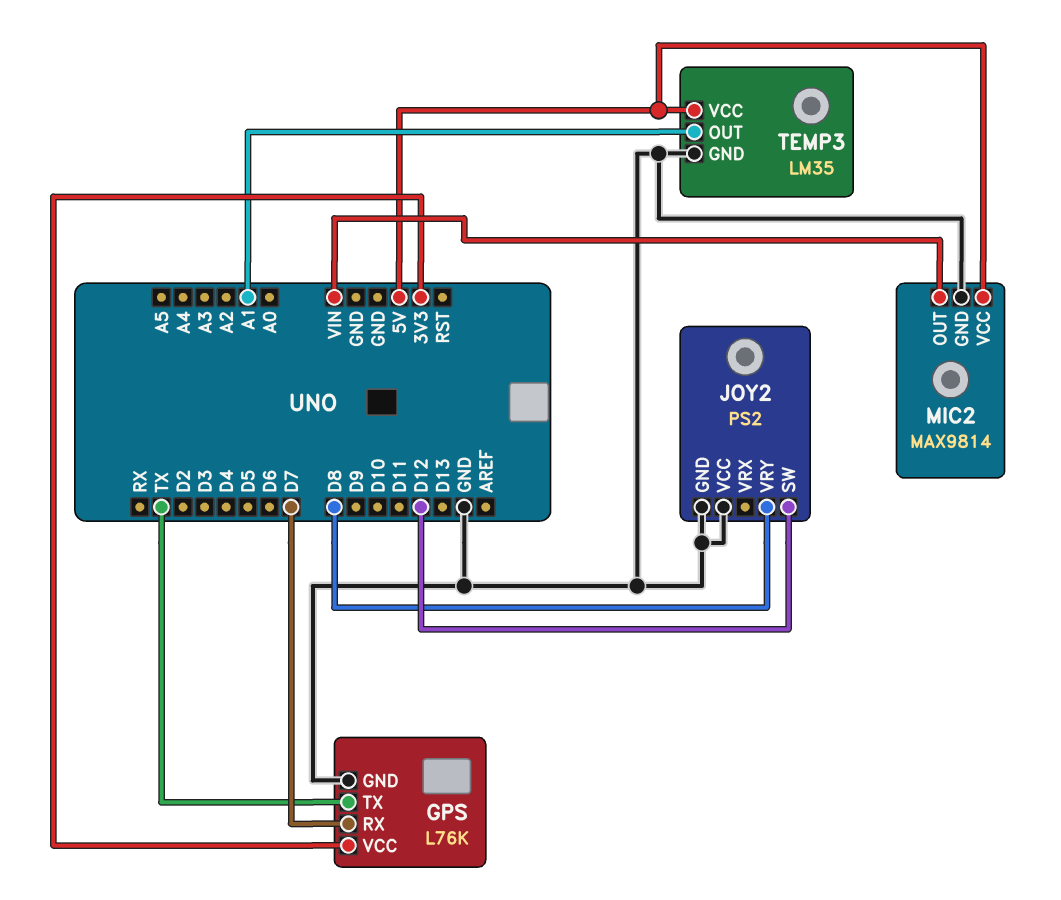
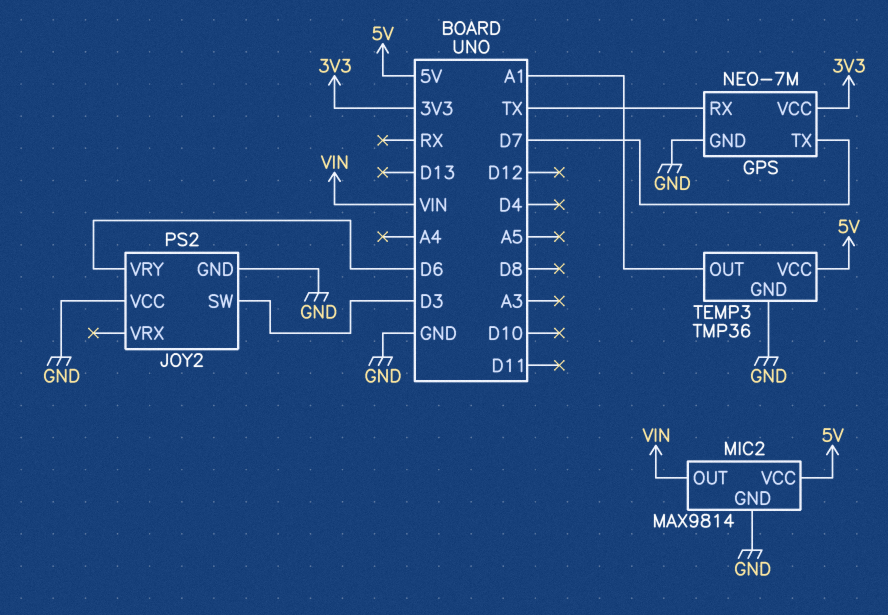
GPS: L76K -> NEO-7M
GPS pin RX: D7 -> TX
GPS pin TX: TX -> D7
JOY2 pin SW: D12 -> D3
JOY2 pin VRY: D8 -> D6
TEMP3: LM35 -> TMP36

